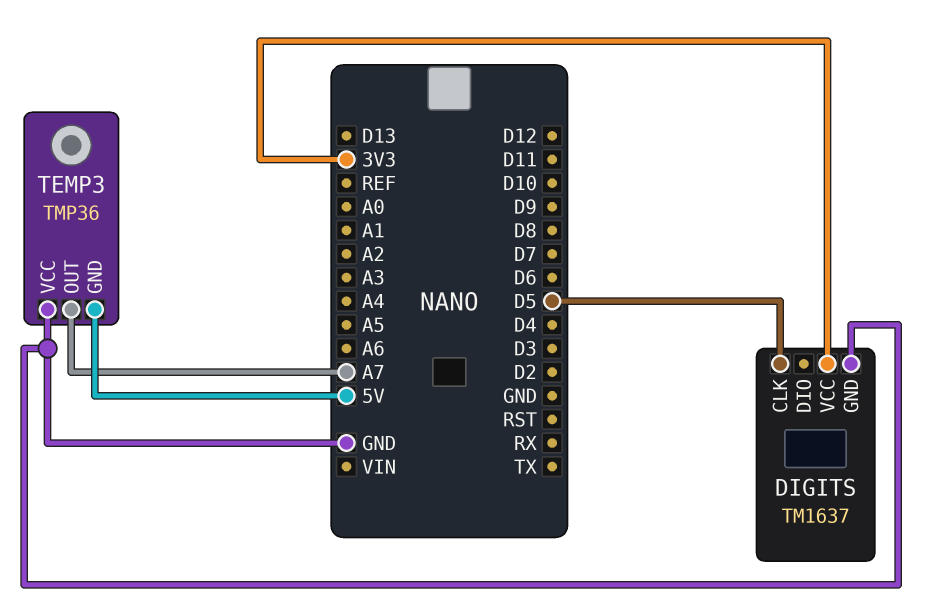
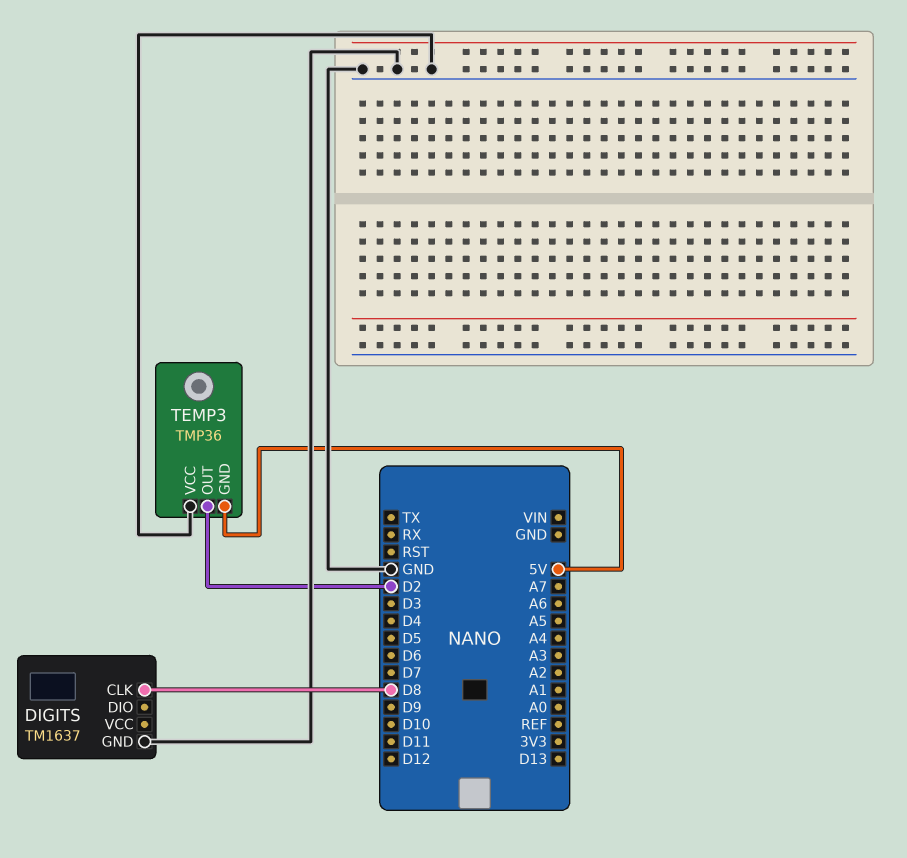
DIGITS pin CLK: D5 -> D8
DIGITS pin VCC: 3V3 -> none
TEMP3 pin OUT: A7 -> D2

